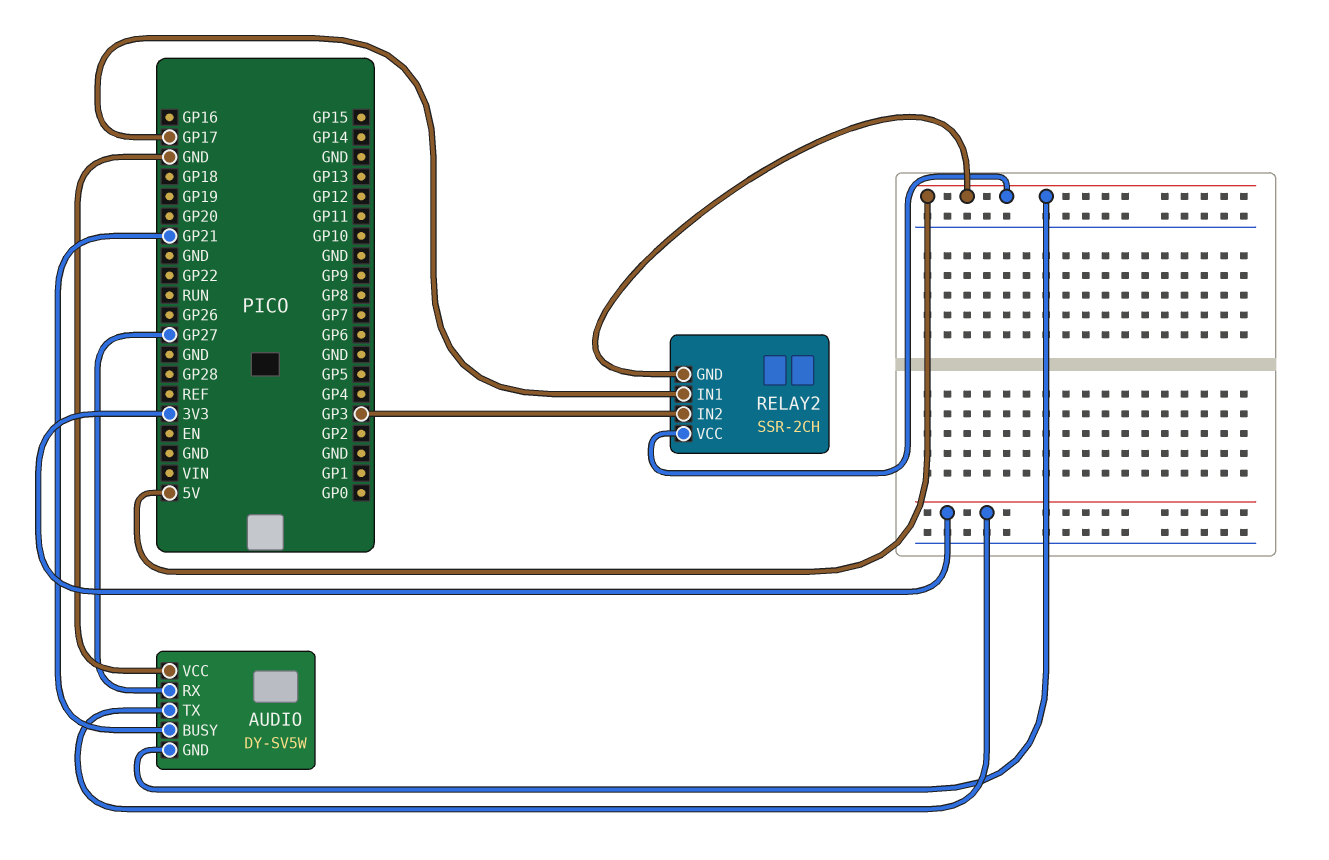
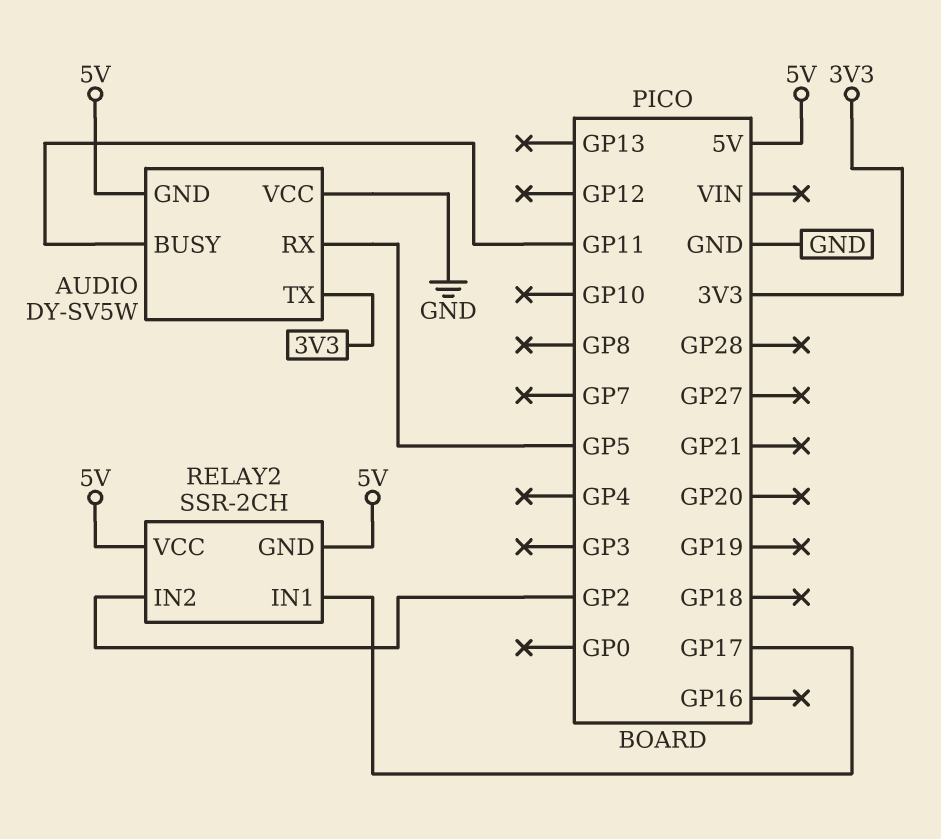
AUDIO pin BUSY: GP21 -> GP11
AUDIO pin RX: GP27 -> GP5
RELAY2 pin IN2: GP3 -> GP2

